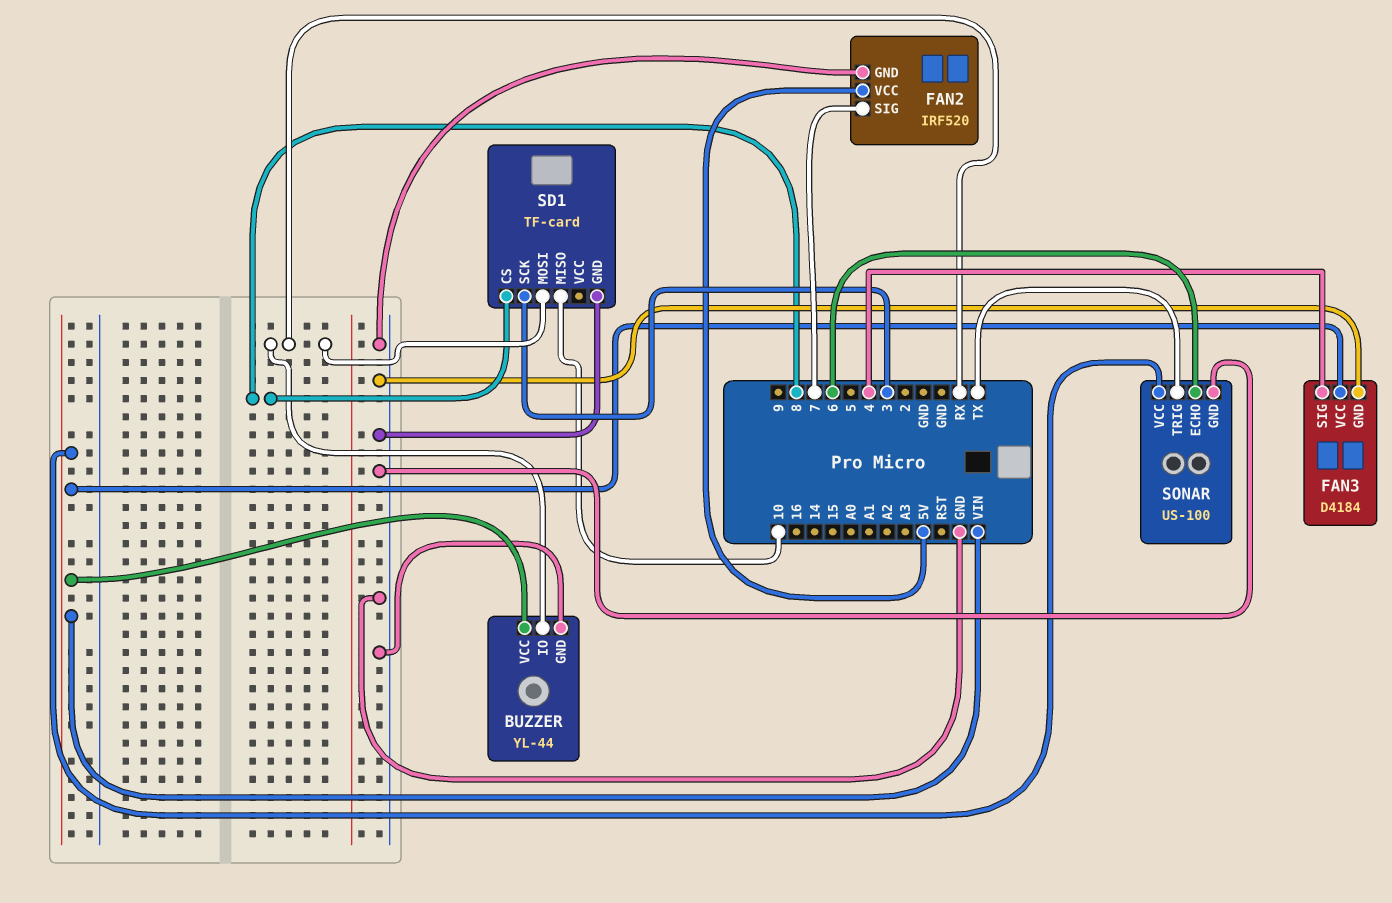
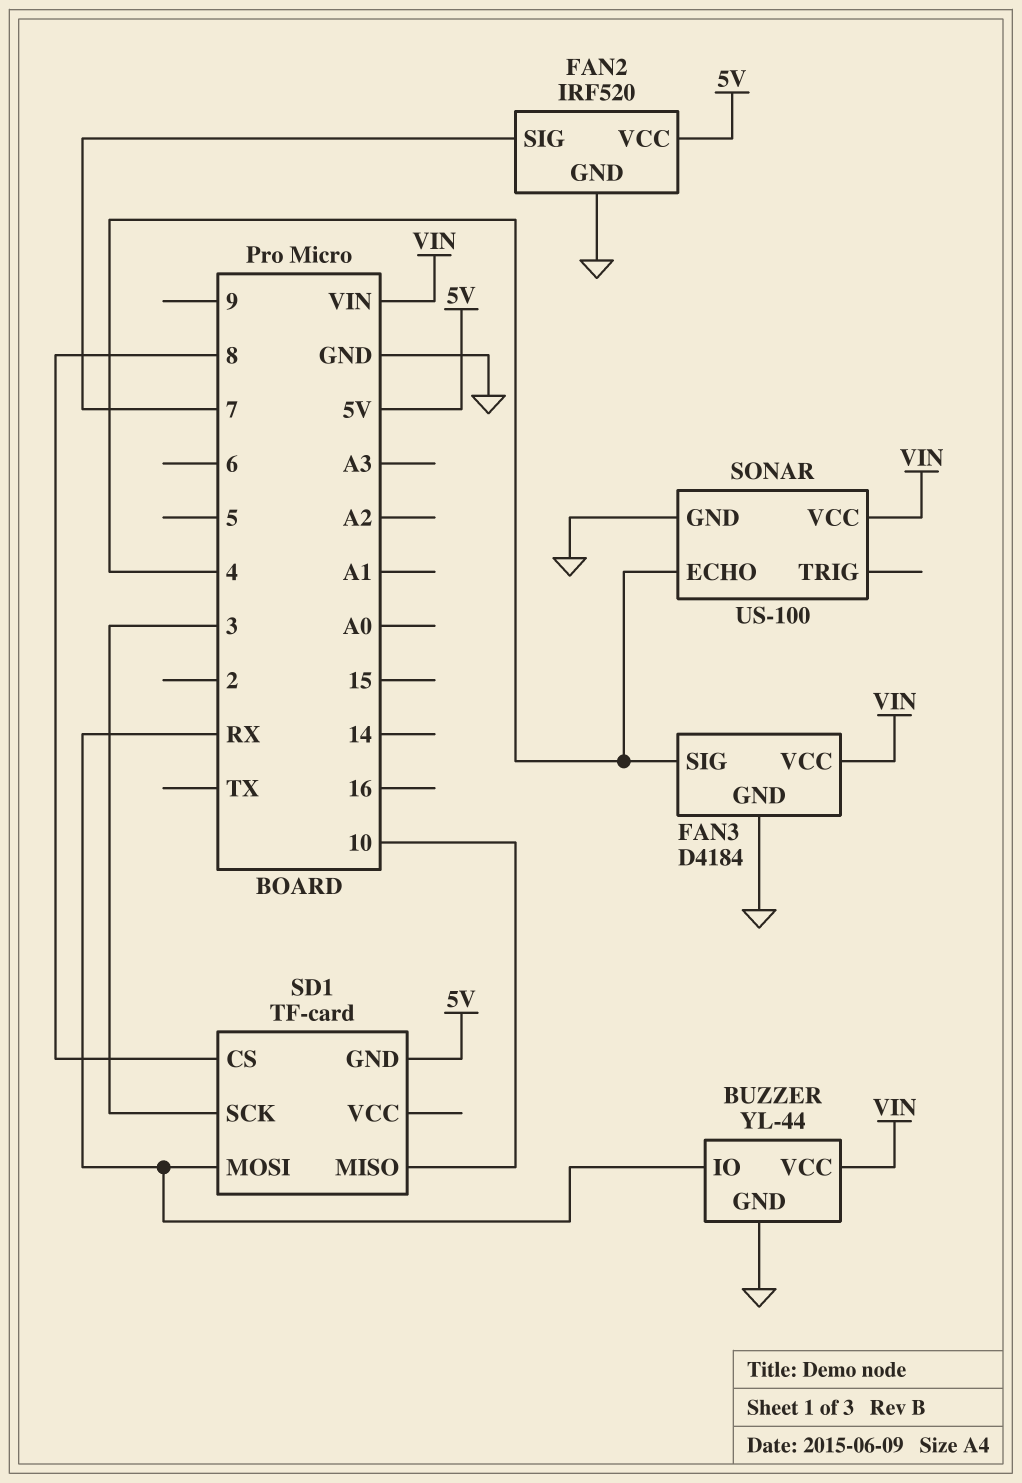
SD1 pin GND: GND -> 5V
SONAR pin ECHO: 6 -> 4
SONAR pin TRIG: TX -> none

